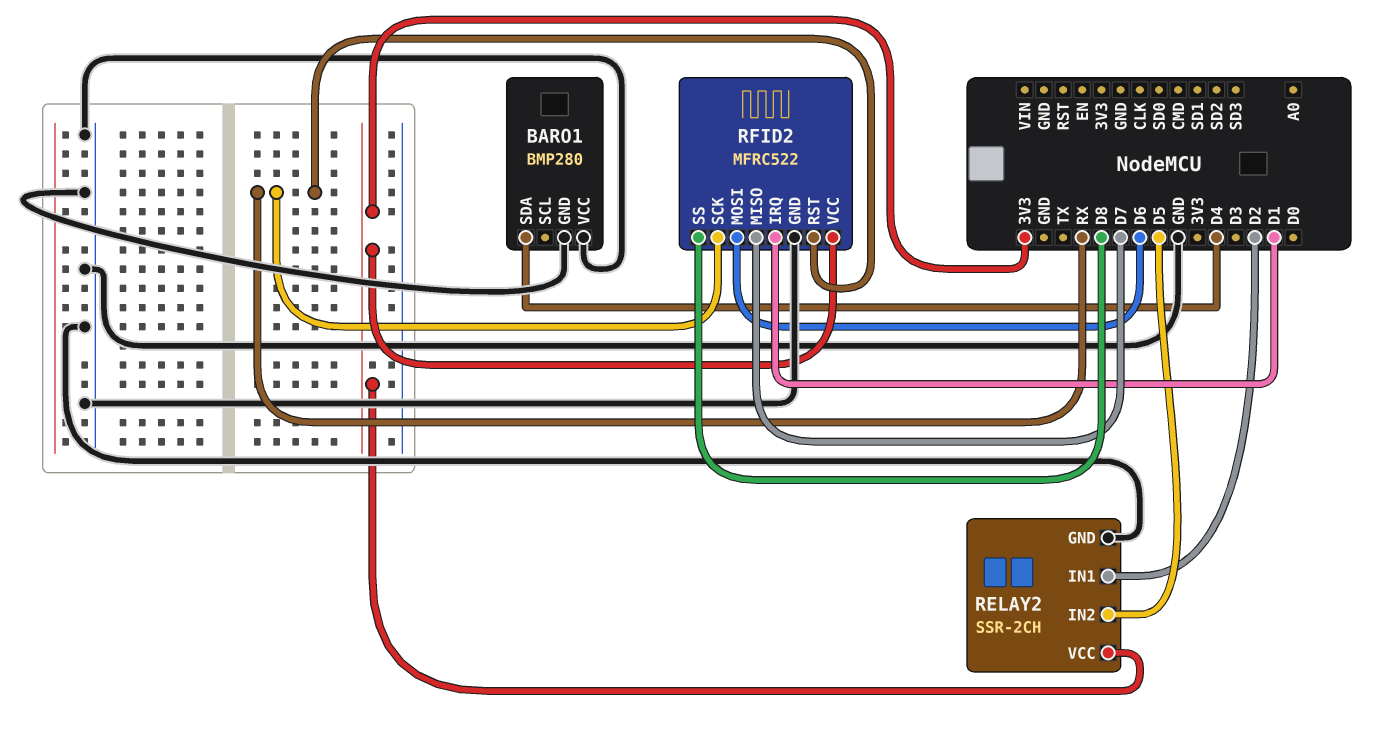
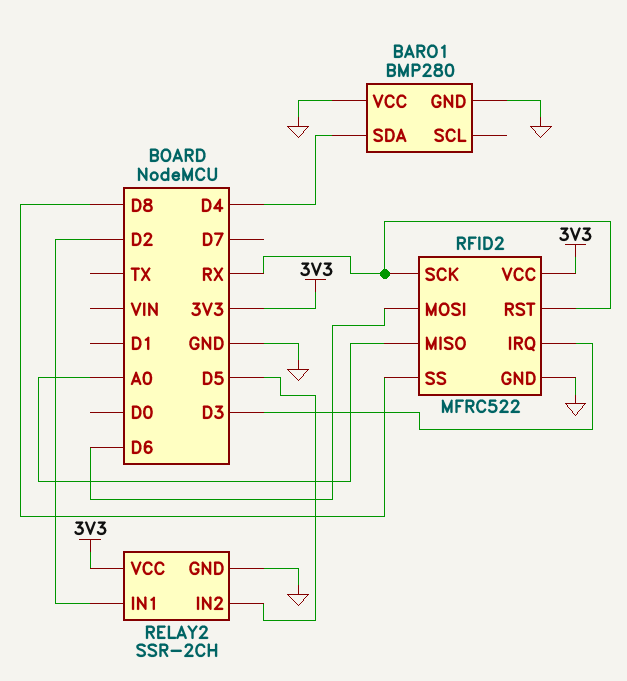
RFID2 pin IRQ: D1 -> D3
RFID2 pin MISO: D7 -> A0

